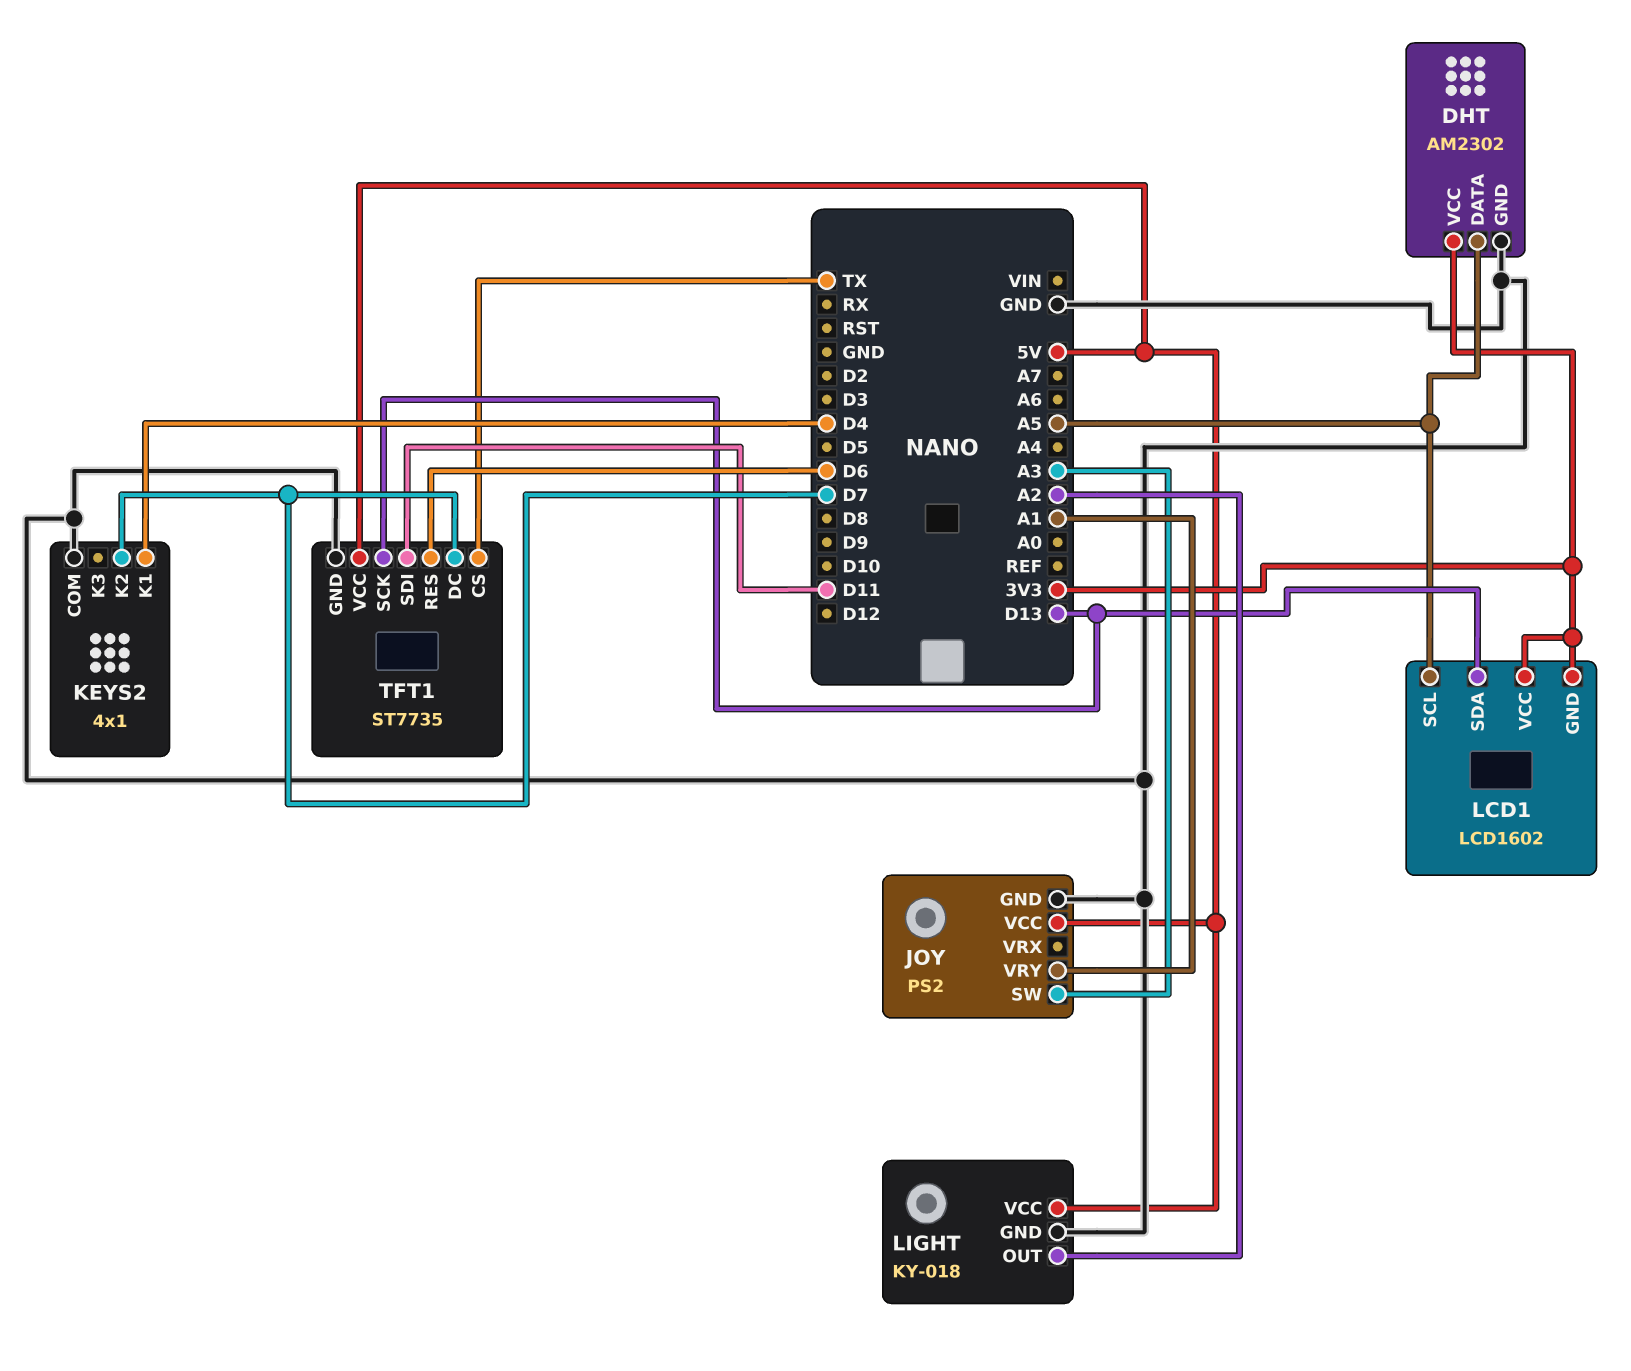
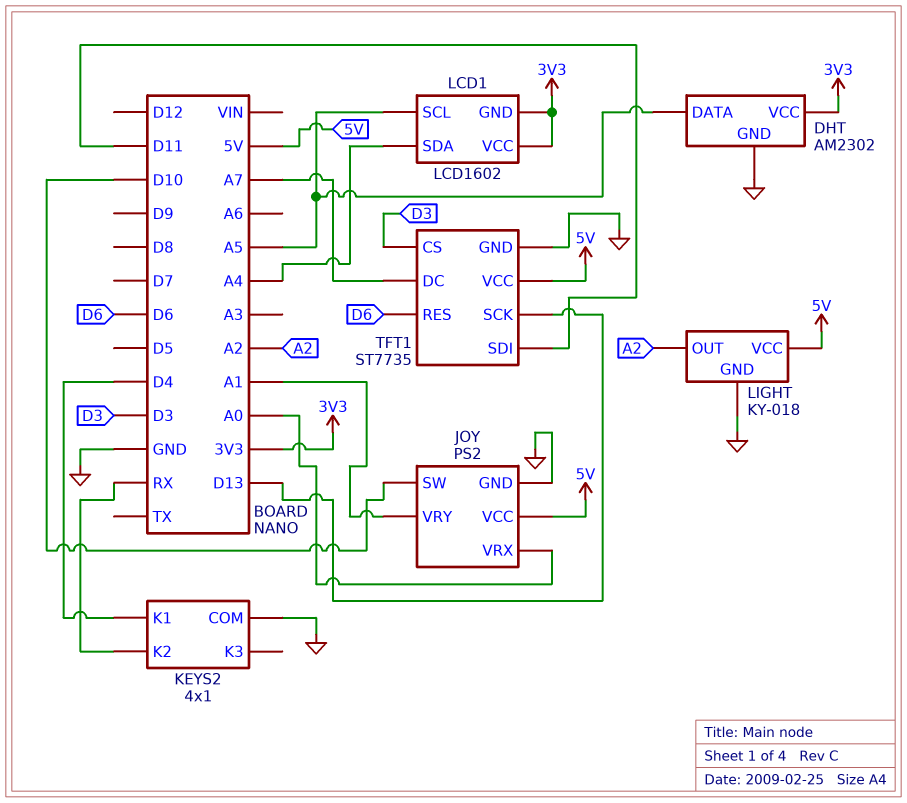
JOY pin SW: A3 -> D10
JOY pin VRX: none -> A0
KEYS2 pin K2: D7 -> RX
LCD1 pin SDA: D13 -> A4
TFT1 pin CS: TX -> D3
TFT1 pin DC: D7 -> A7

